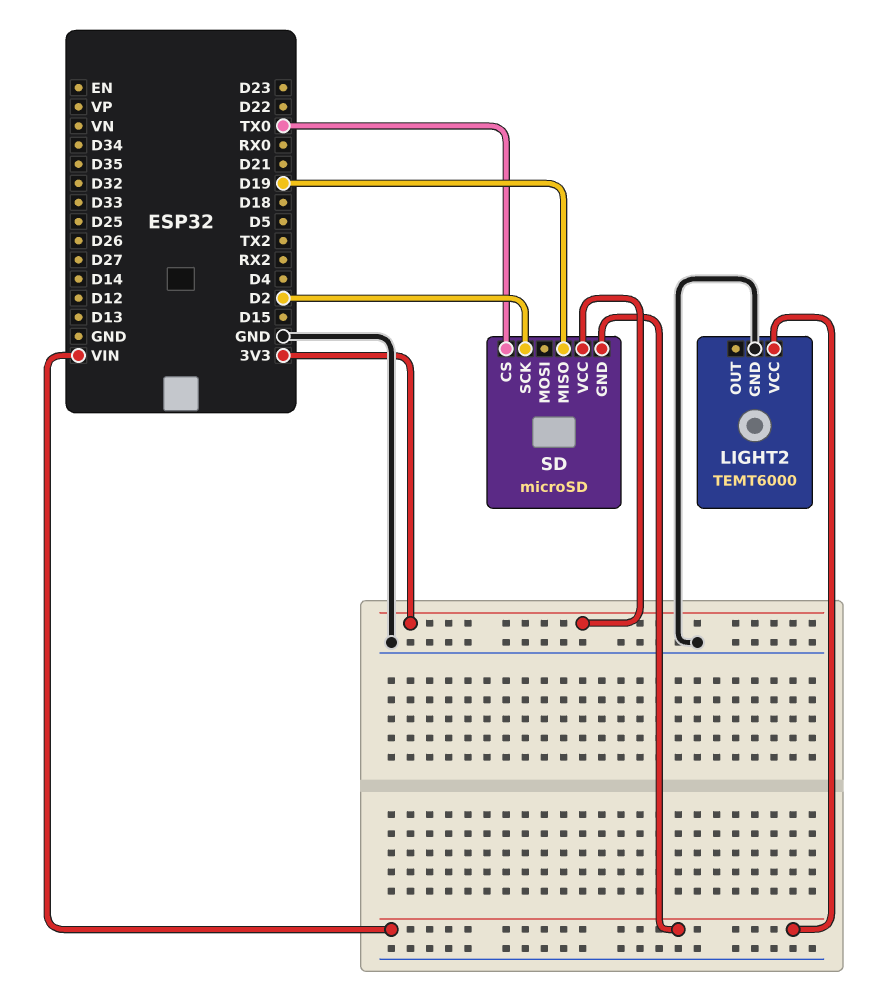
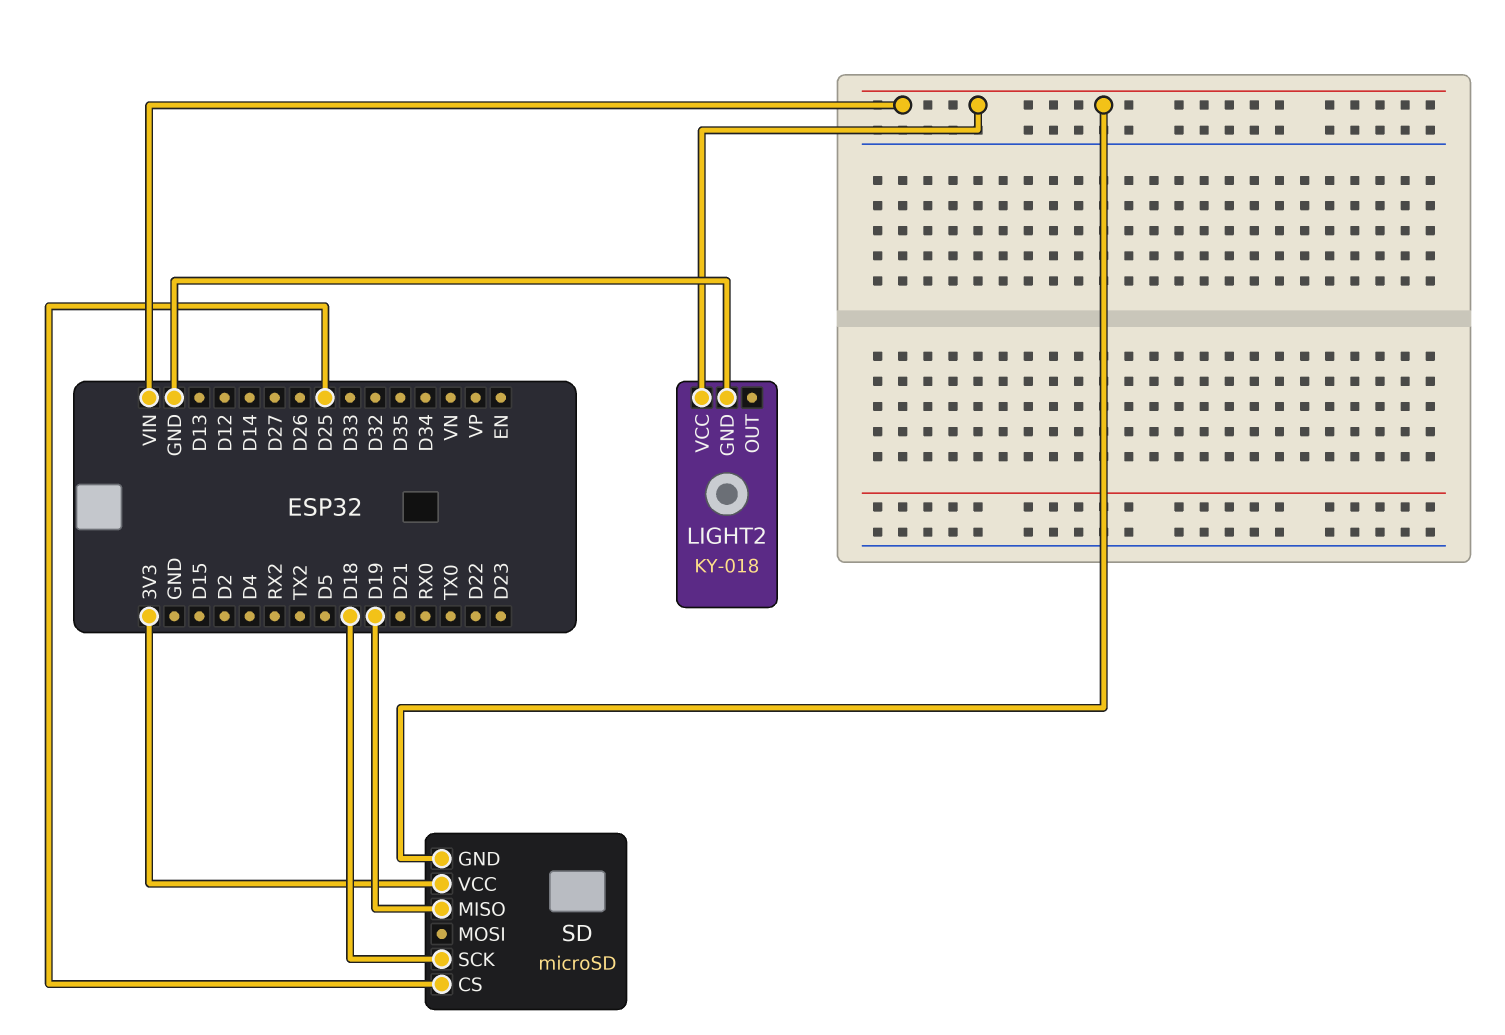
LIGHT2: TEMT6000 -> KY-018
SD pin CS: TX0 -> D25
SD pin SCK: D2 -> D18

